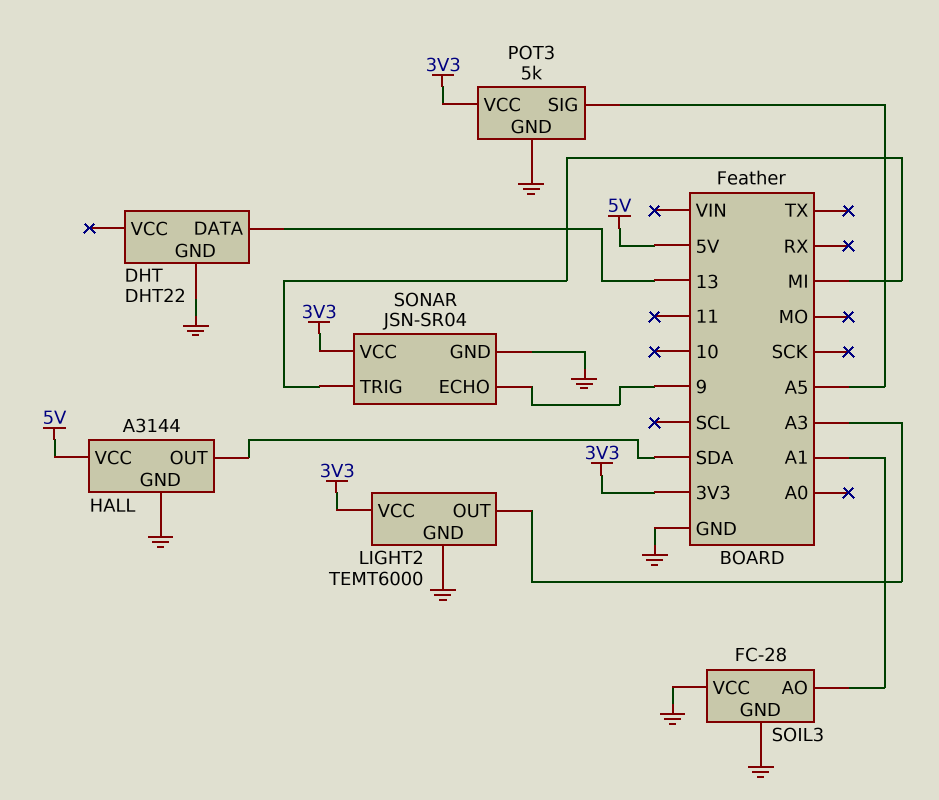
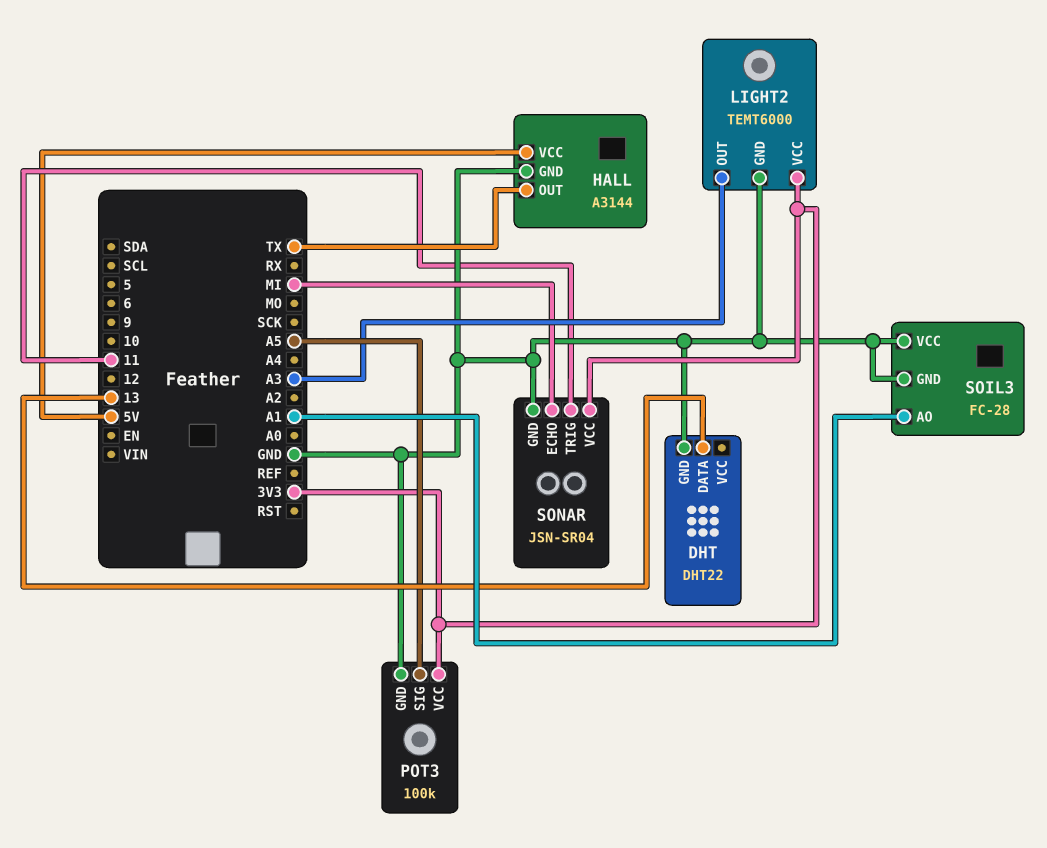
HALL pin OUT: SDA -> TX
POT3: 5k -> 100k
SONAR pin ECHO: 9 -> MI
SONAR pin TRIG: MI -> 11

